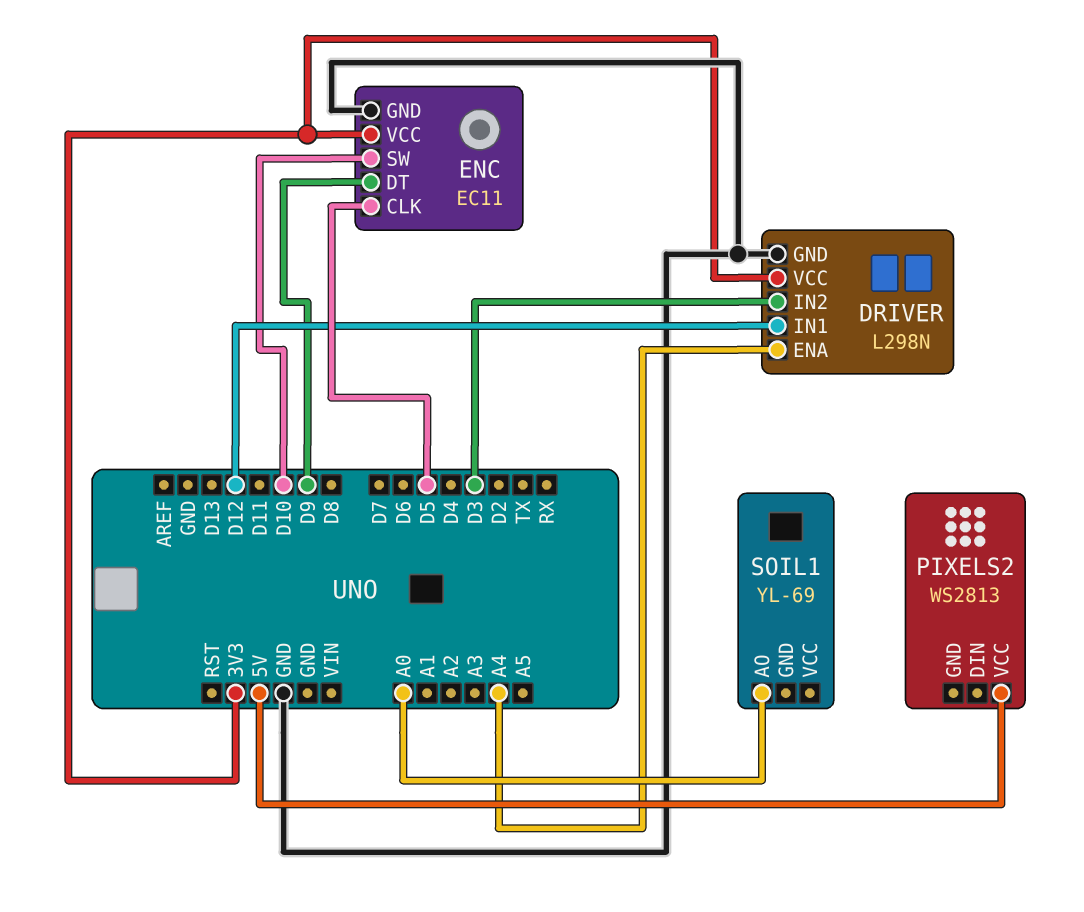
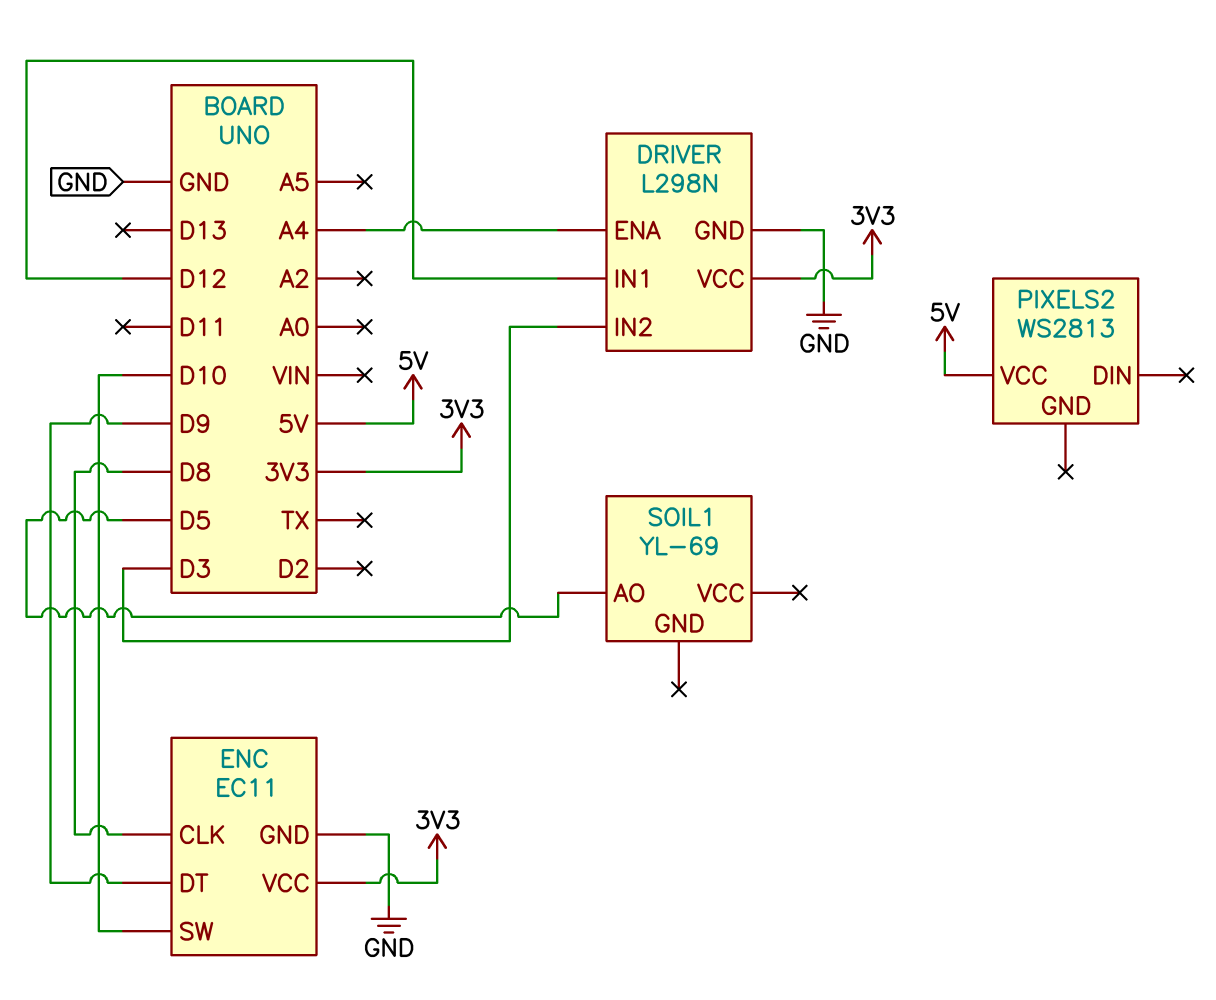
ENC pin CLK: D5 -> D8
SOIL1 pin AO: A0 -> D5

